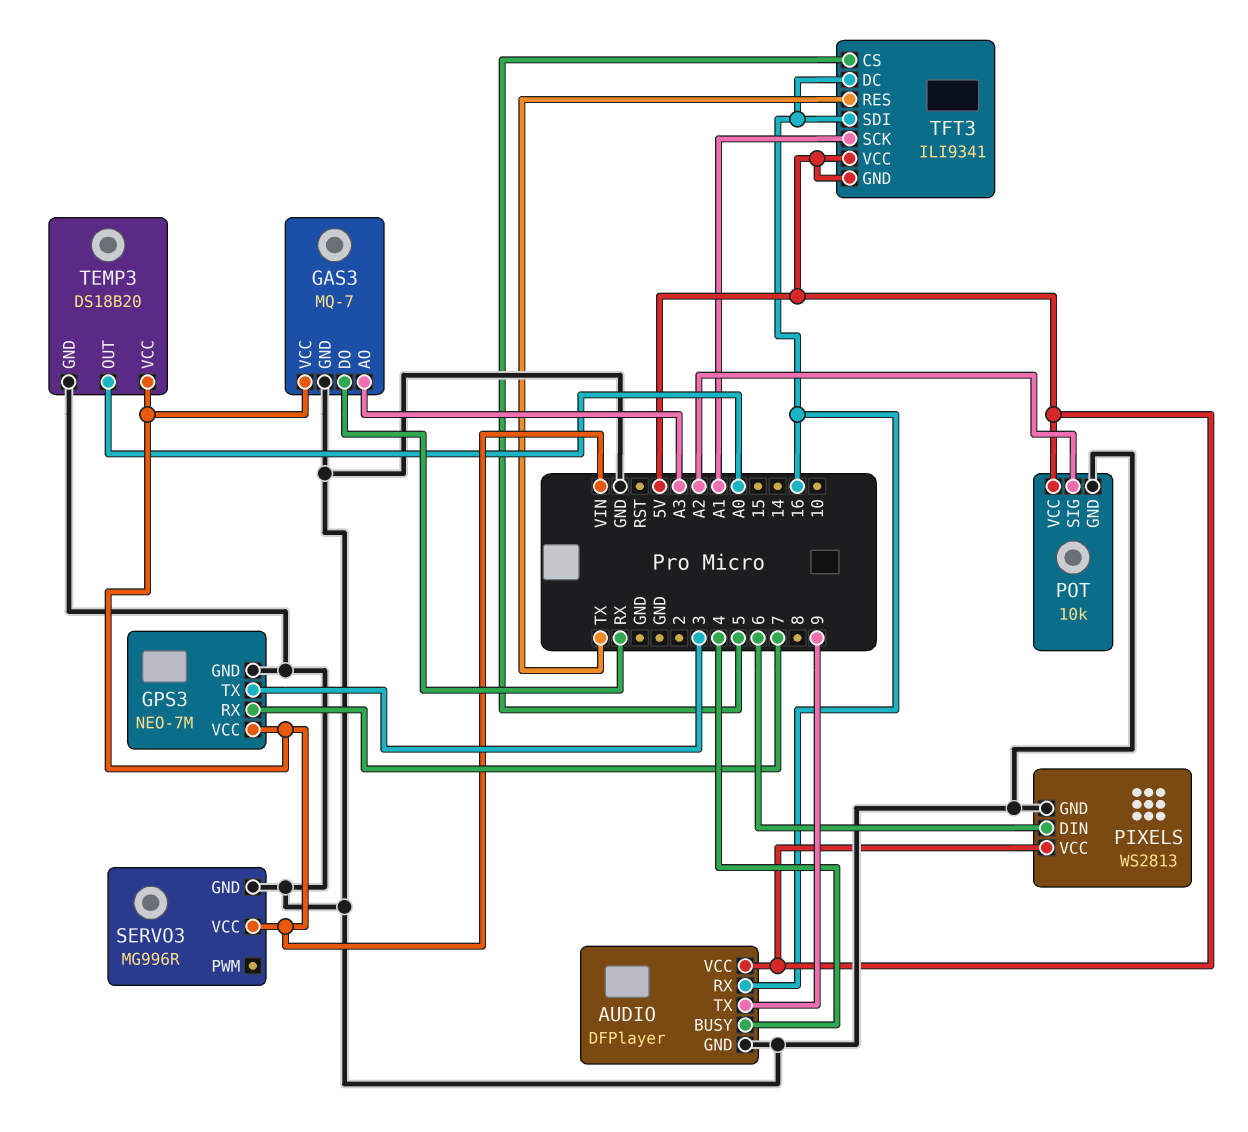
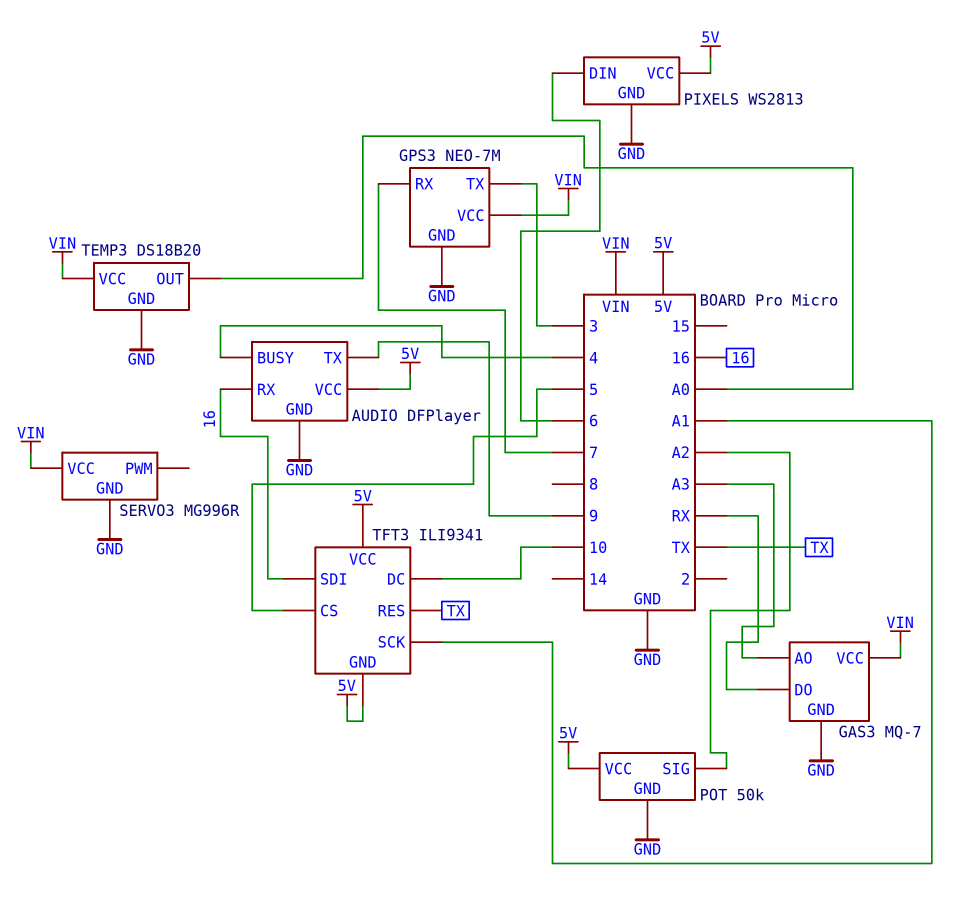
POT: 10k -> 50k
TFT3 pin DC: 16 -> 10

